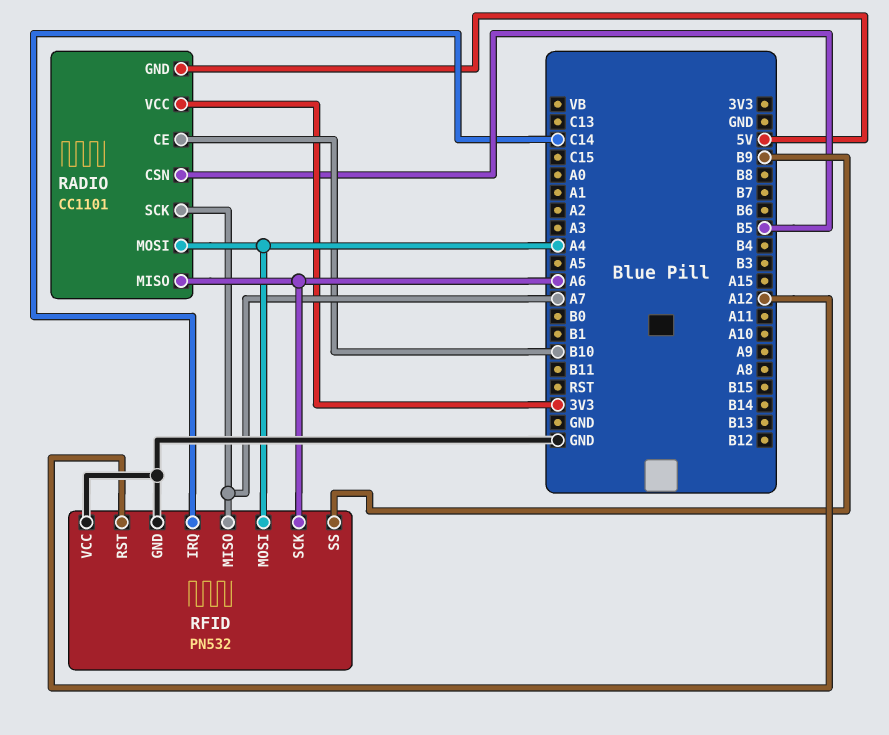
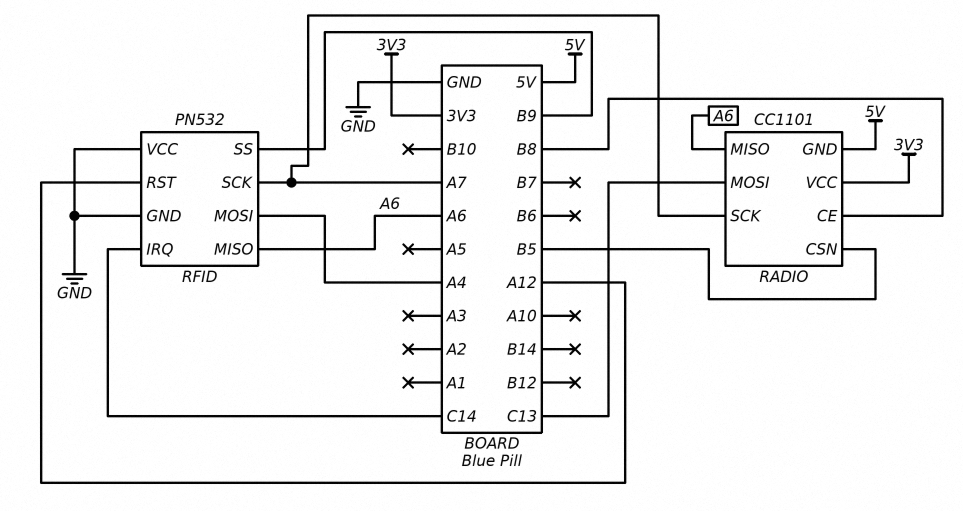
RADIO pin CE: B10 -> B8
RADIO pin MOSI: A4 -> C13
RFID pin MISO: A7 -> A6
RFID pin SCK: A6 -> A7

